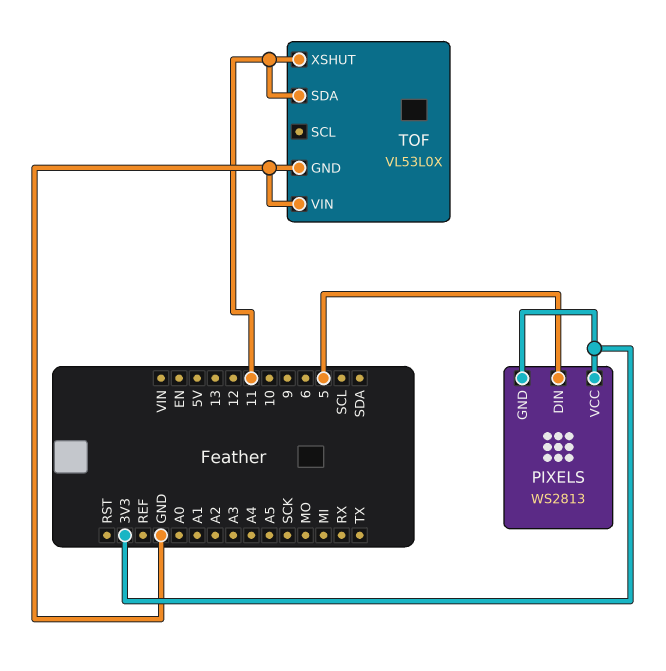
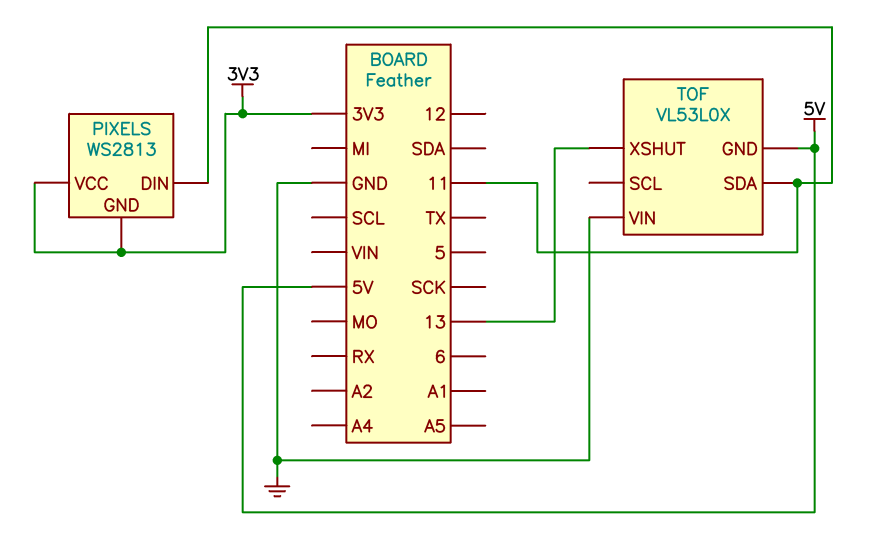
PIXELS pin DIN: 5 -> 11
TOF pin GND: GND -> 5V
TOF pin XSHUT: 11 -> 13

